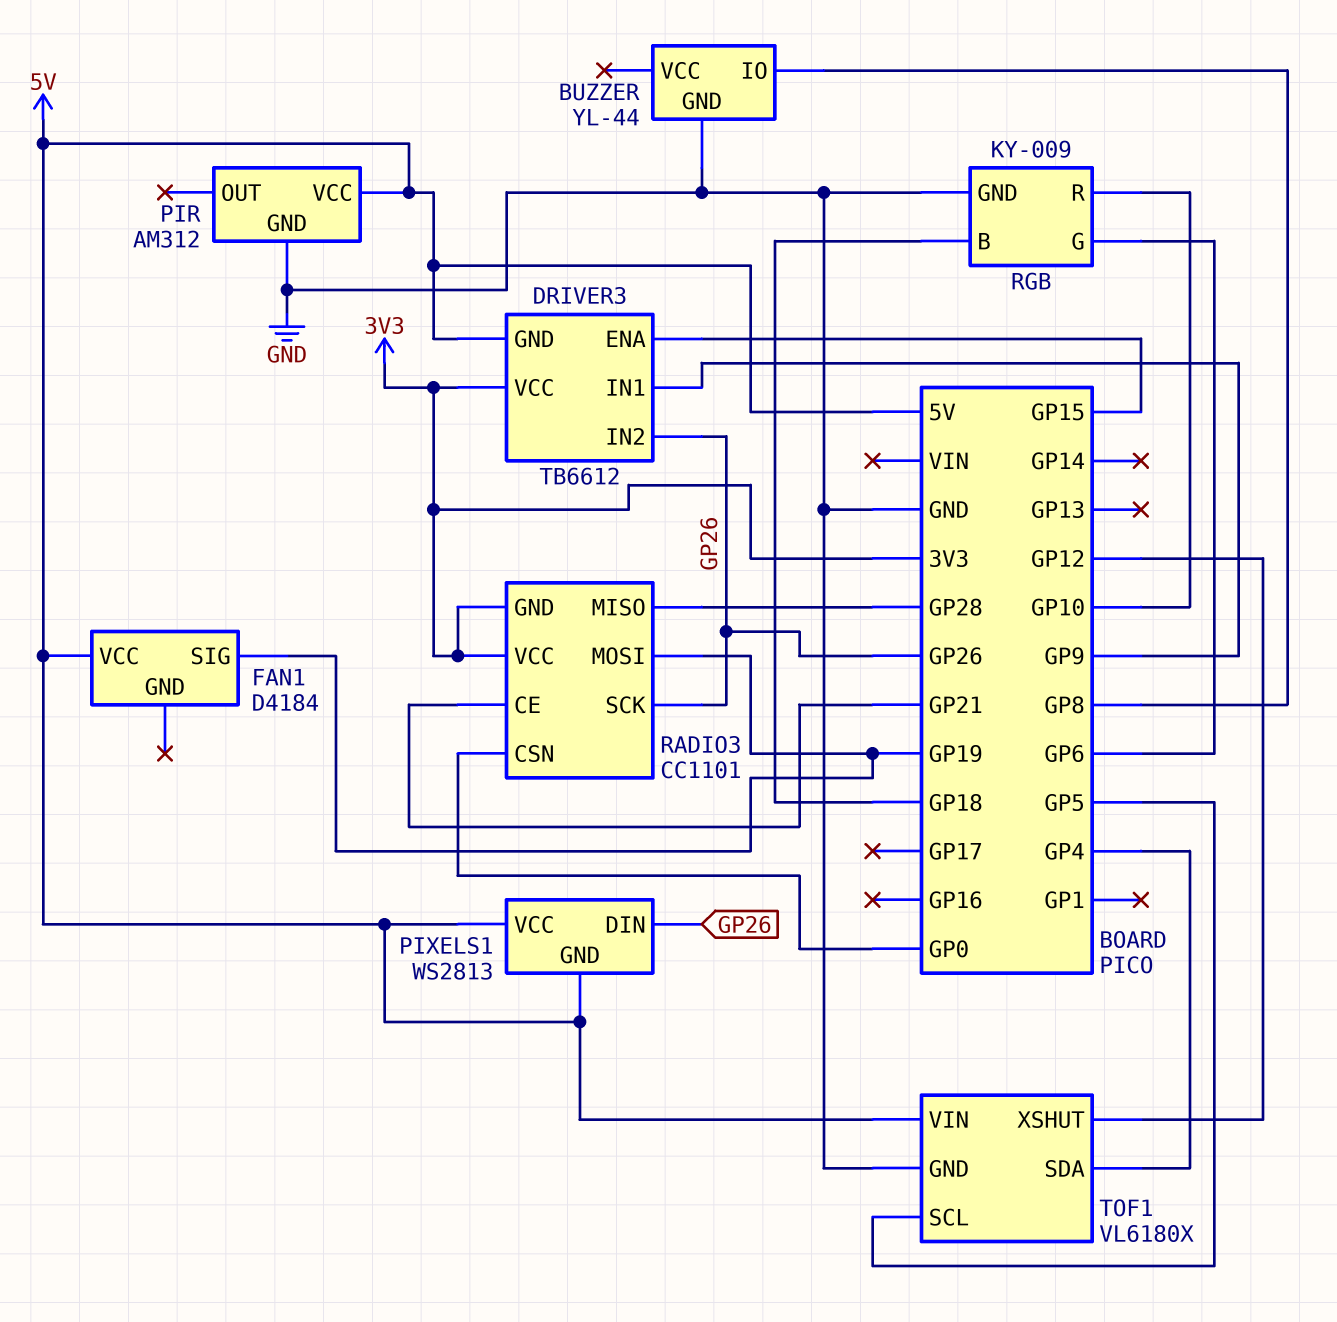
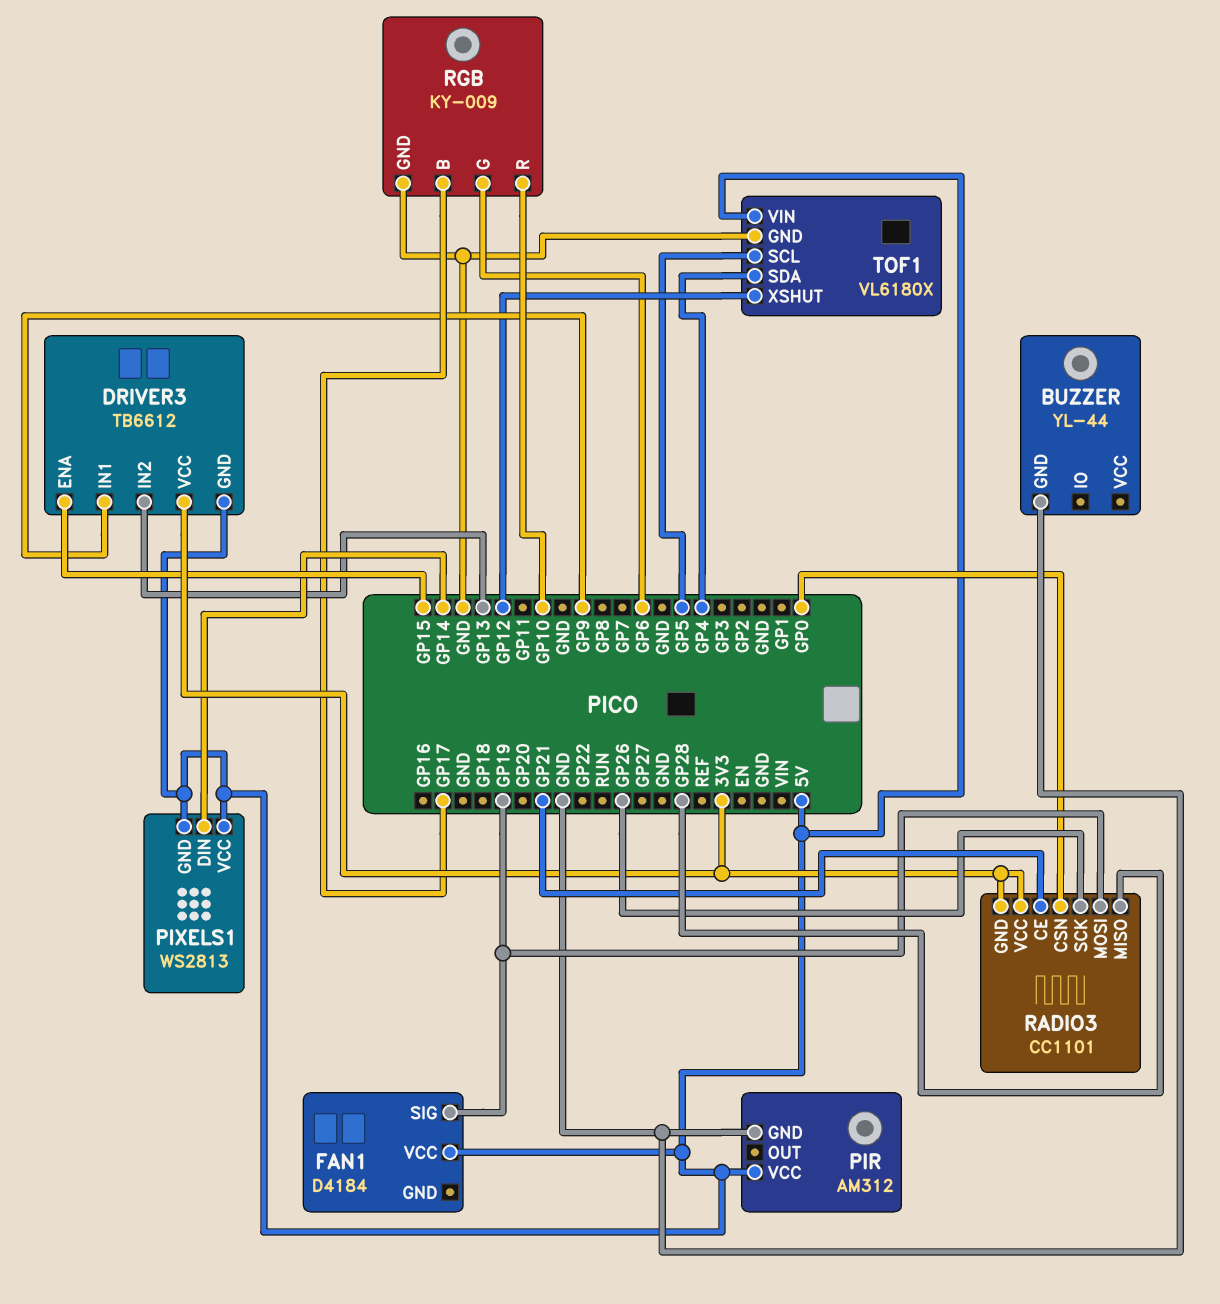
BUZZER pin IO: GP8 -> none
DRIVER3 pin IN2: GP26 -> GP13
PIXELS1 pin DIN: GP26 -> GP14
RGB pin B: GP18 -> GP17

